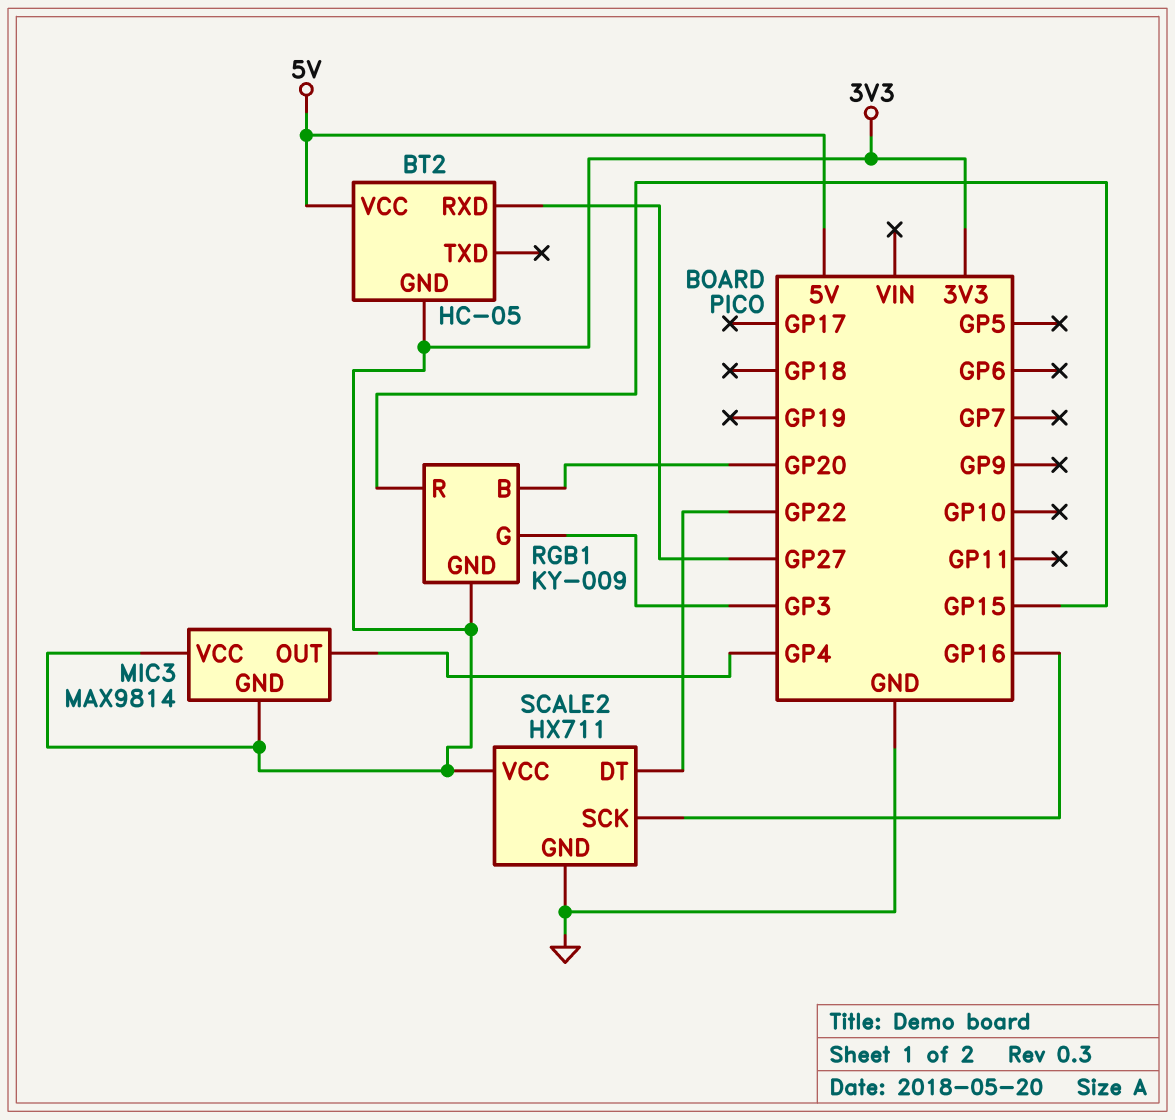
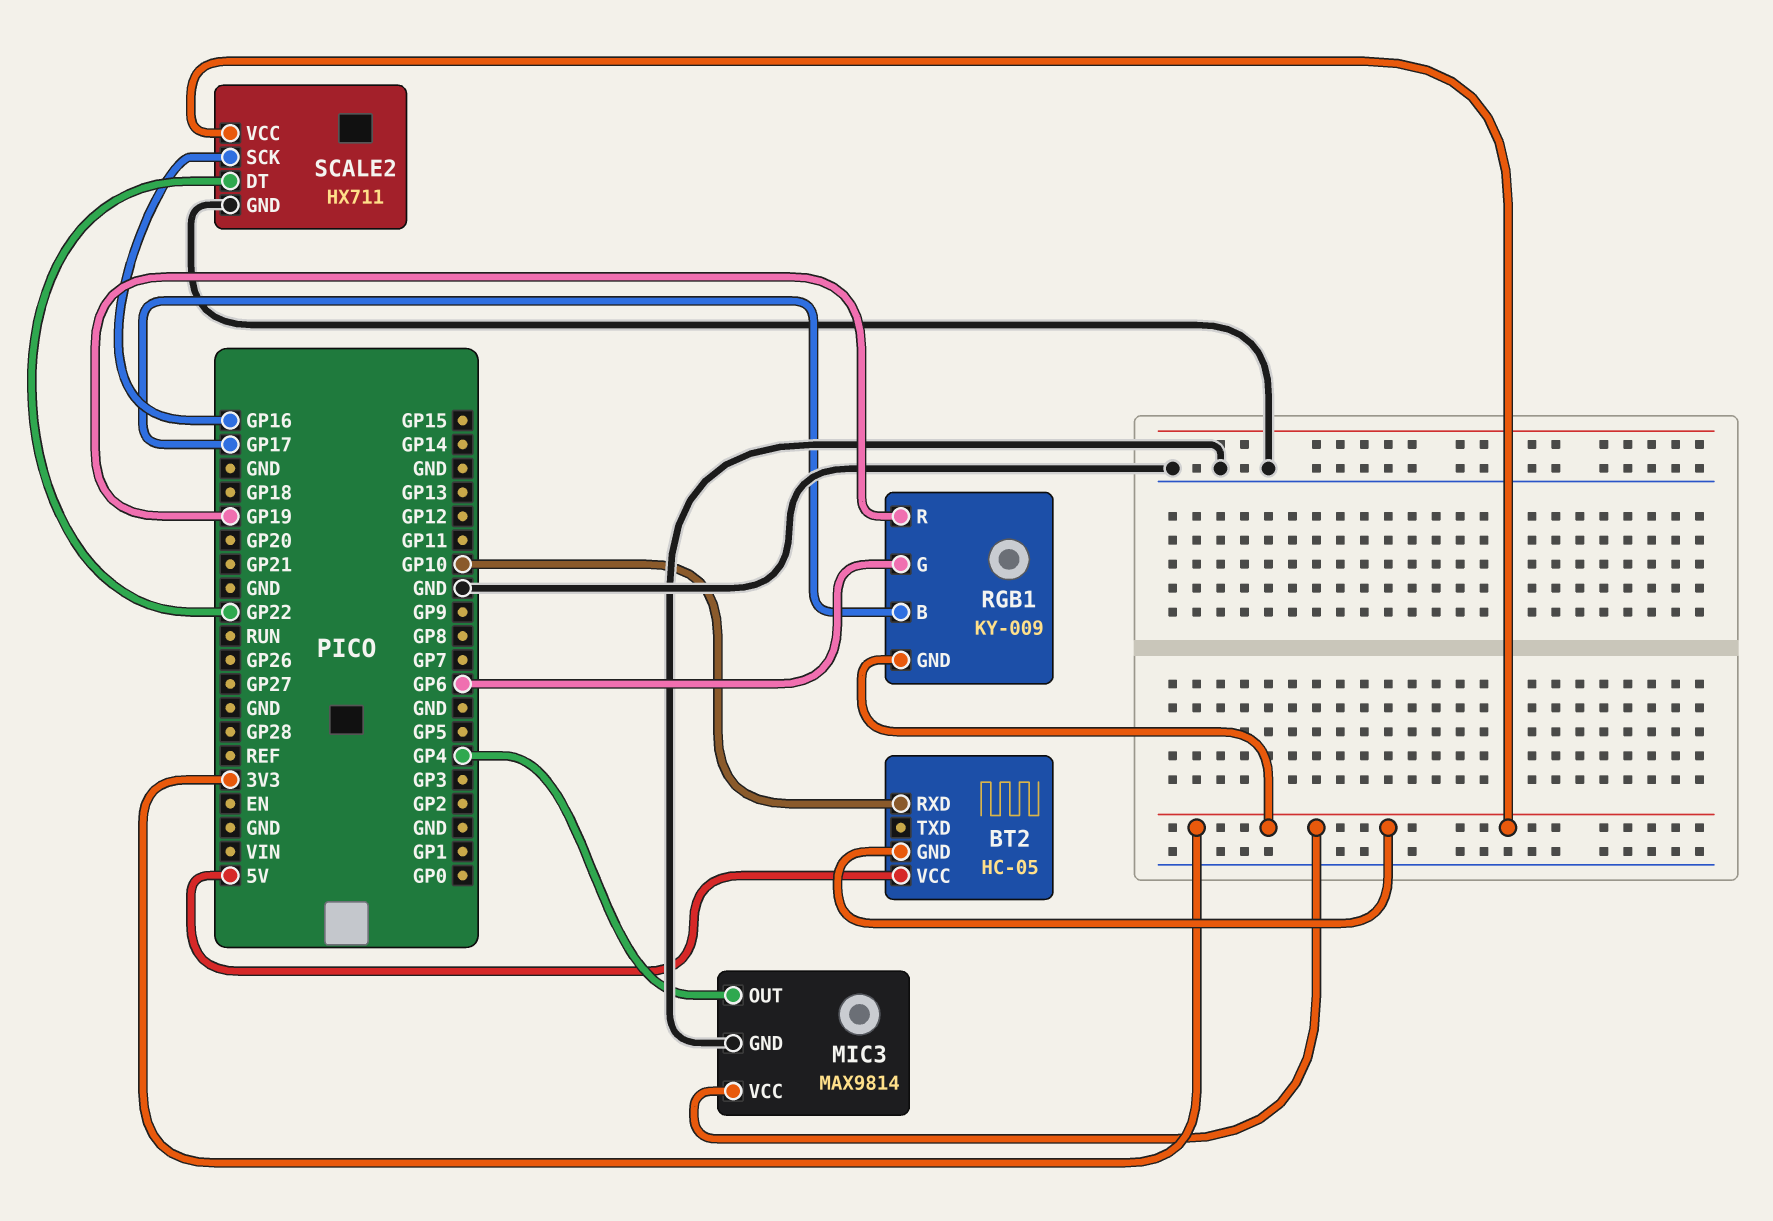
BT2 pin RXD: GP27 -> GP10
MIC3 pin GND: 3V3 -> GND
RGB1 pin B: GP20 -> GP17
RGB1 pin G: GP3 -> GP6
RGB1 pin R: GP15 -> GP19

